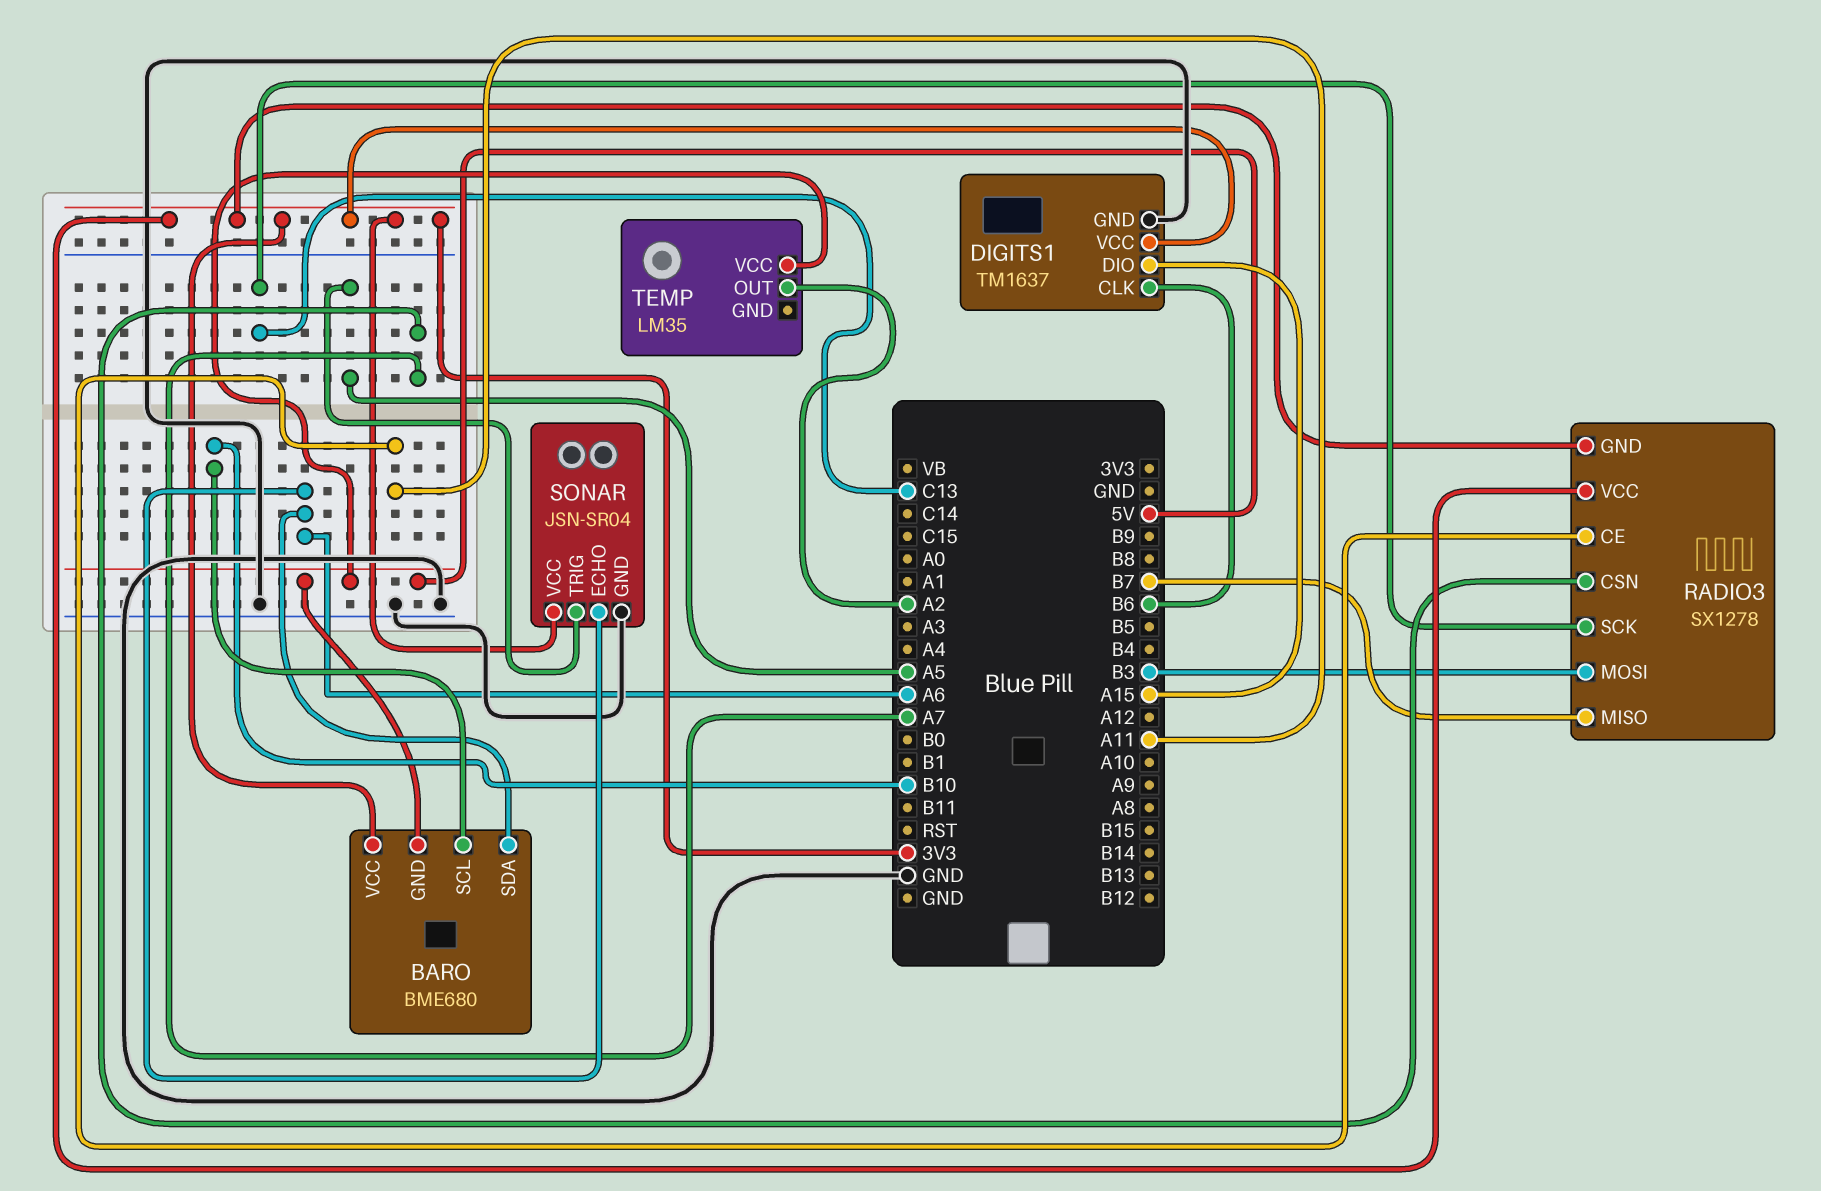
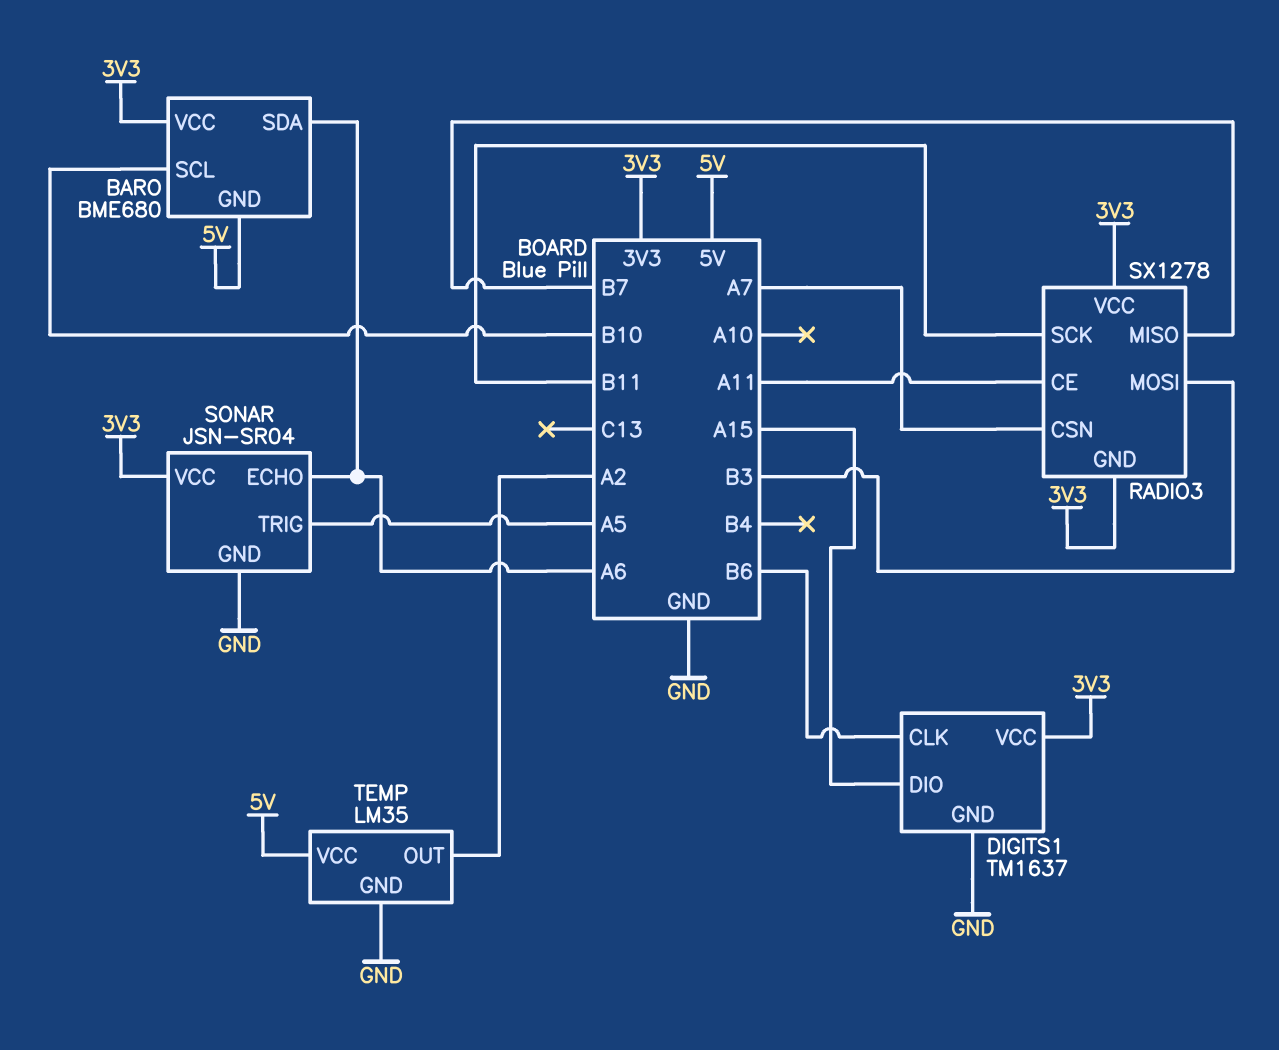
RADIO3 pin SCK: C13 -> B11
TEMP pin GND: none -> GND

